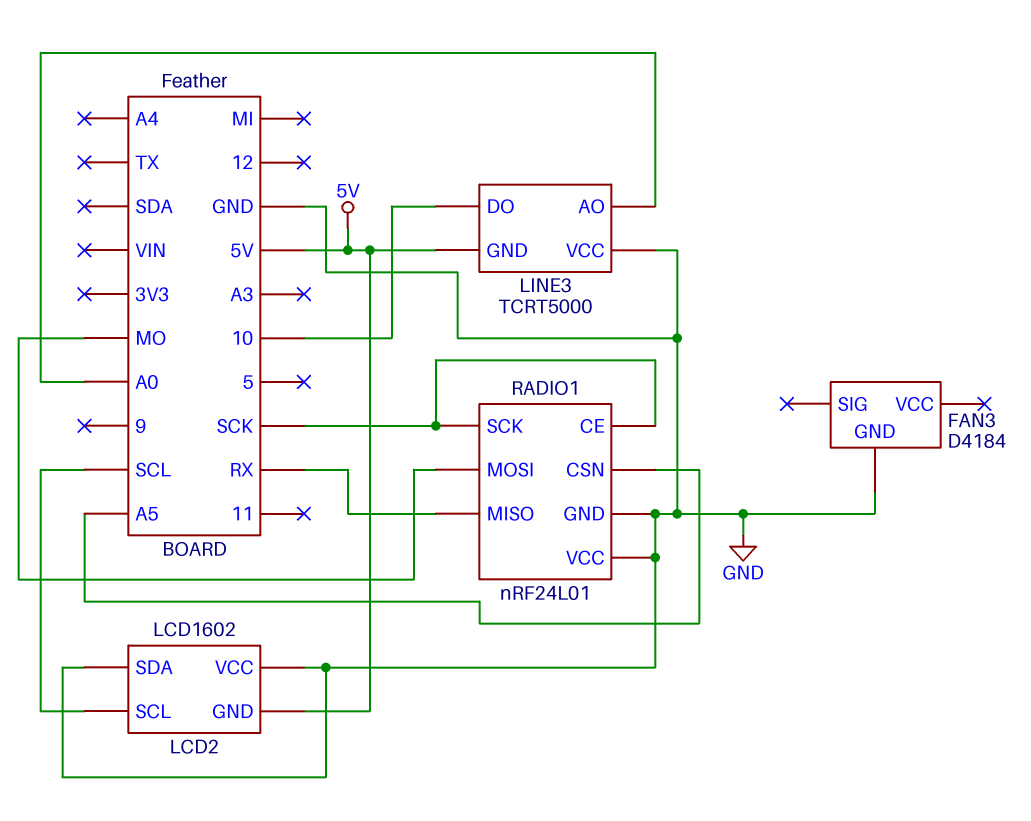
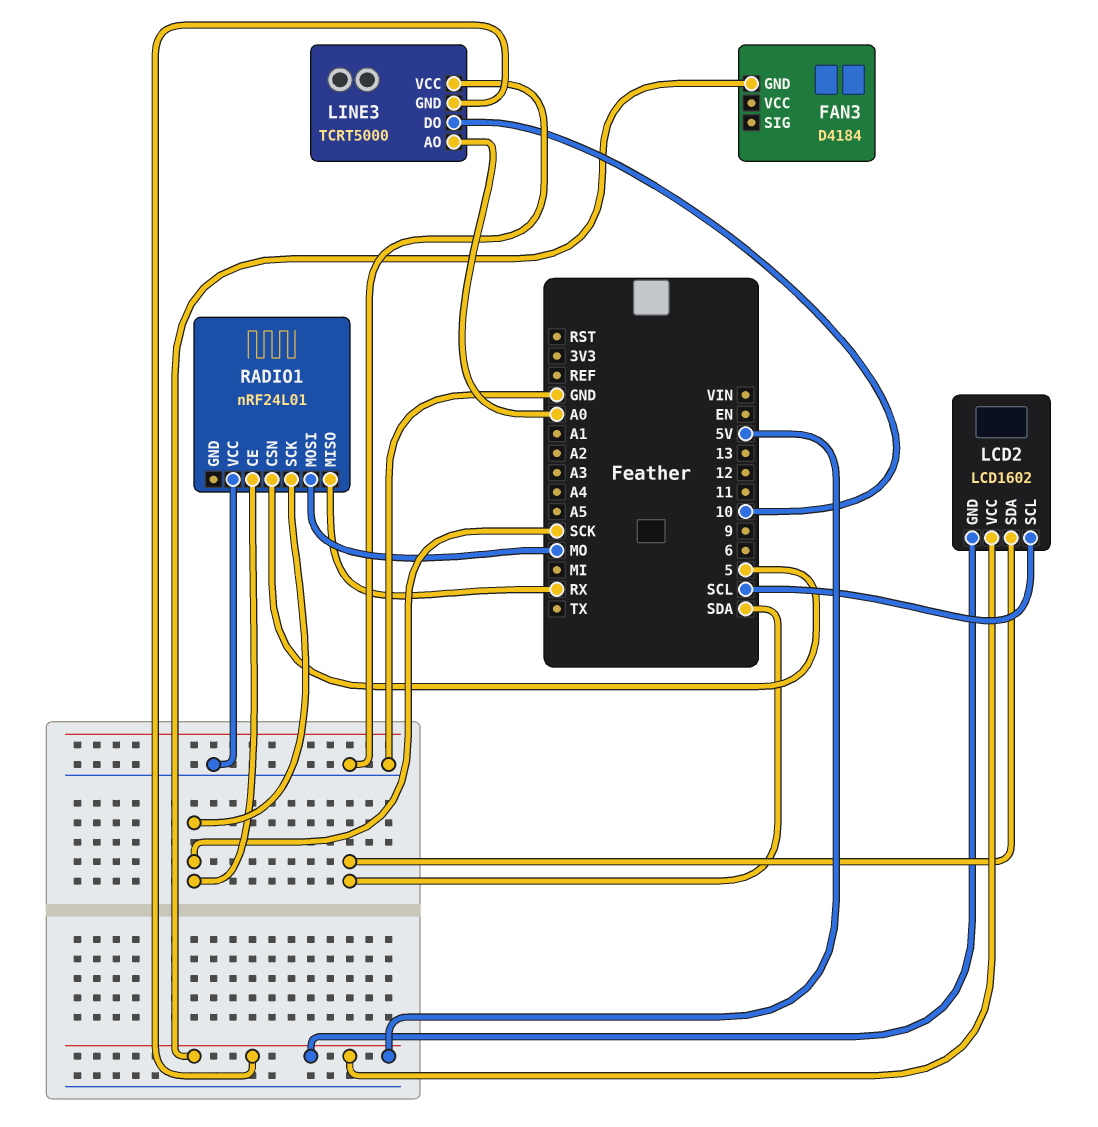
FAN3 pin GND: GND -> 5V
LCD2 pin SDA: GND -> SDA
LCD2 pin VCC: GND -> 5V
RADIO1 pin CSN: A5 -> 5
RADIO1 pin GND: GND -> none

